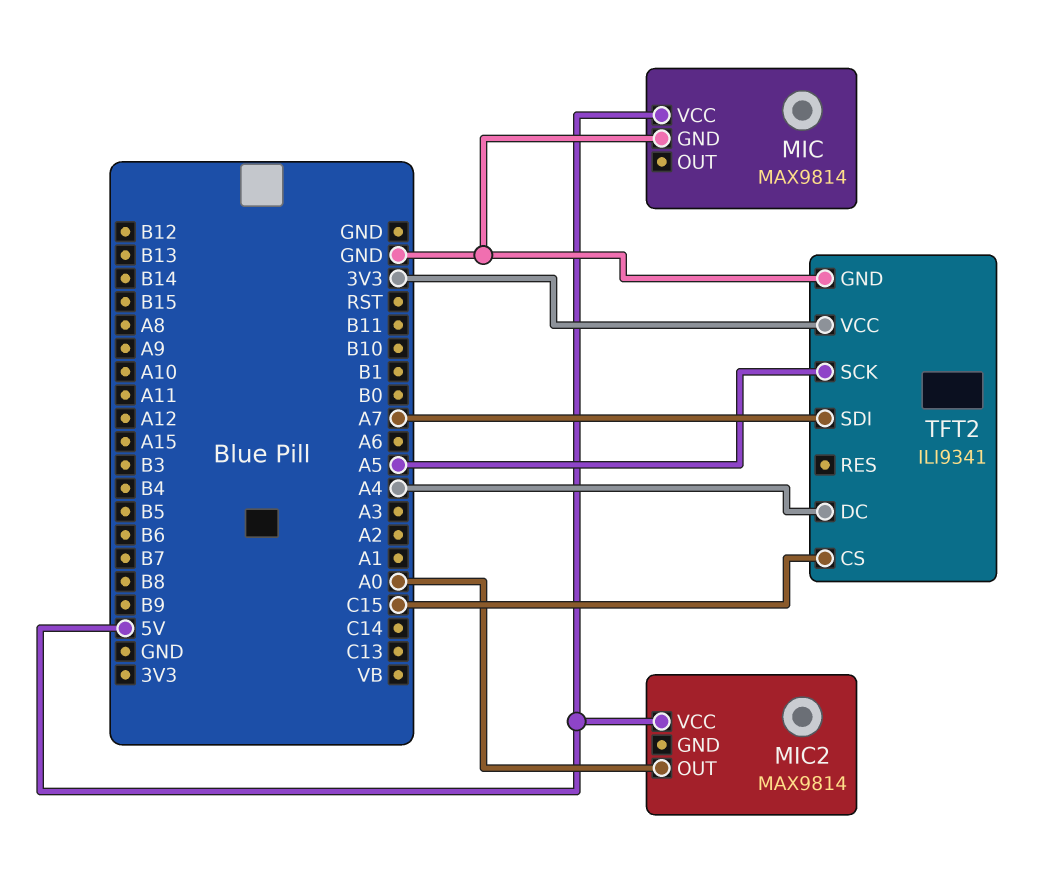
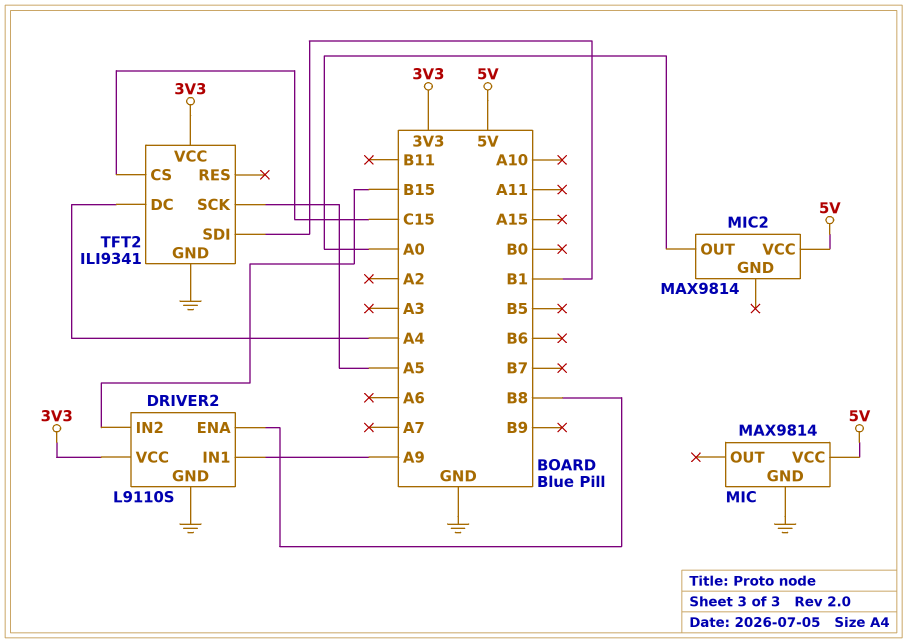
DRIVER2: none -> L9110S
DRIVER2 pin ENA: none -> B8
DRIVER2 pin GND: none -> GND
DRIVER2 pin IN1: none -> A9
DRIVER2 pin IN2: none -> B15
DRIVER2 pin VCC: none -> 3V3
TFT2 pin SDI: A7 -> B1

